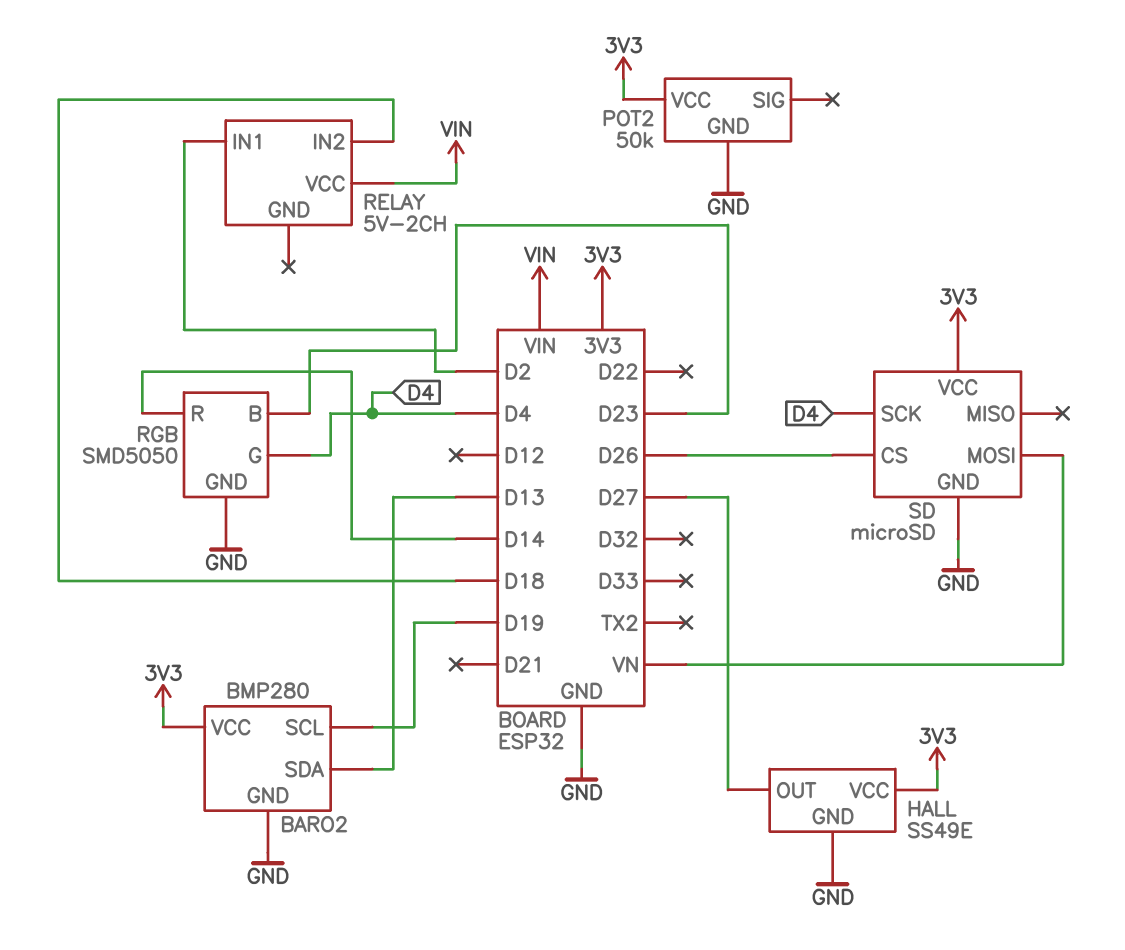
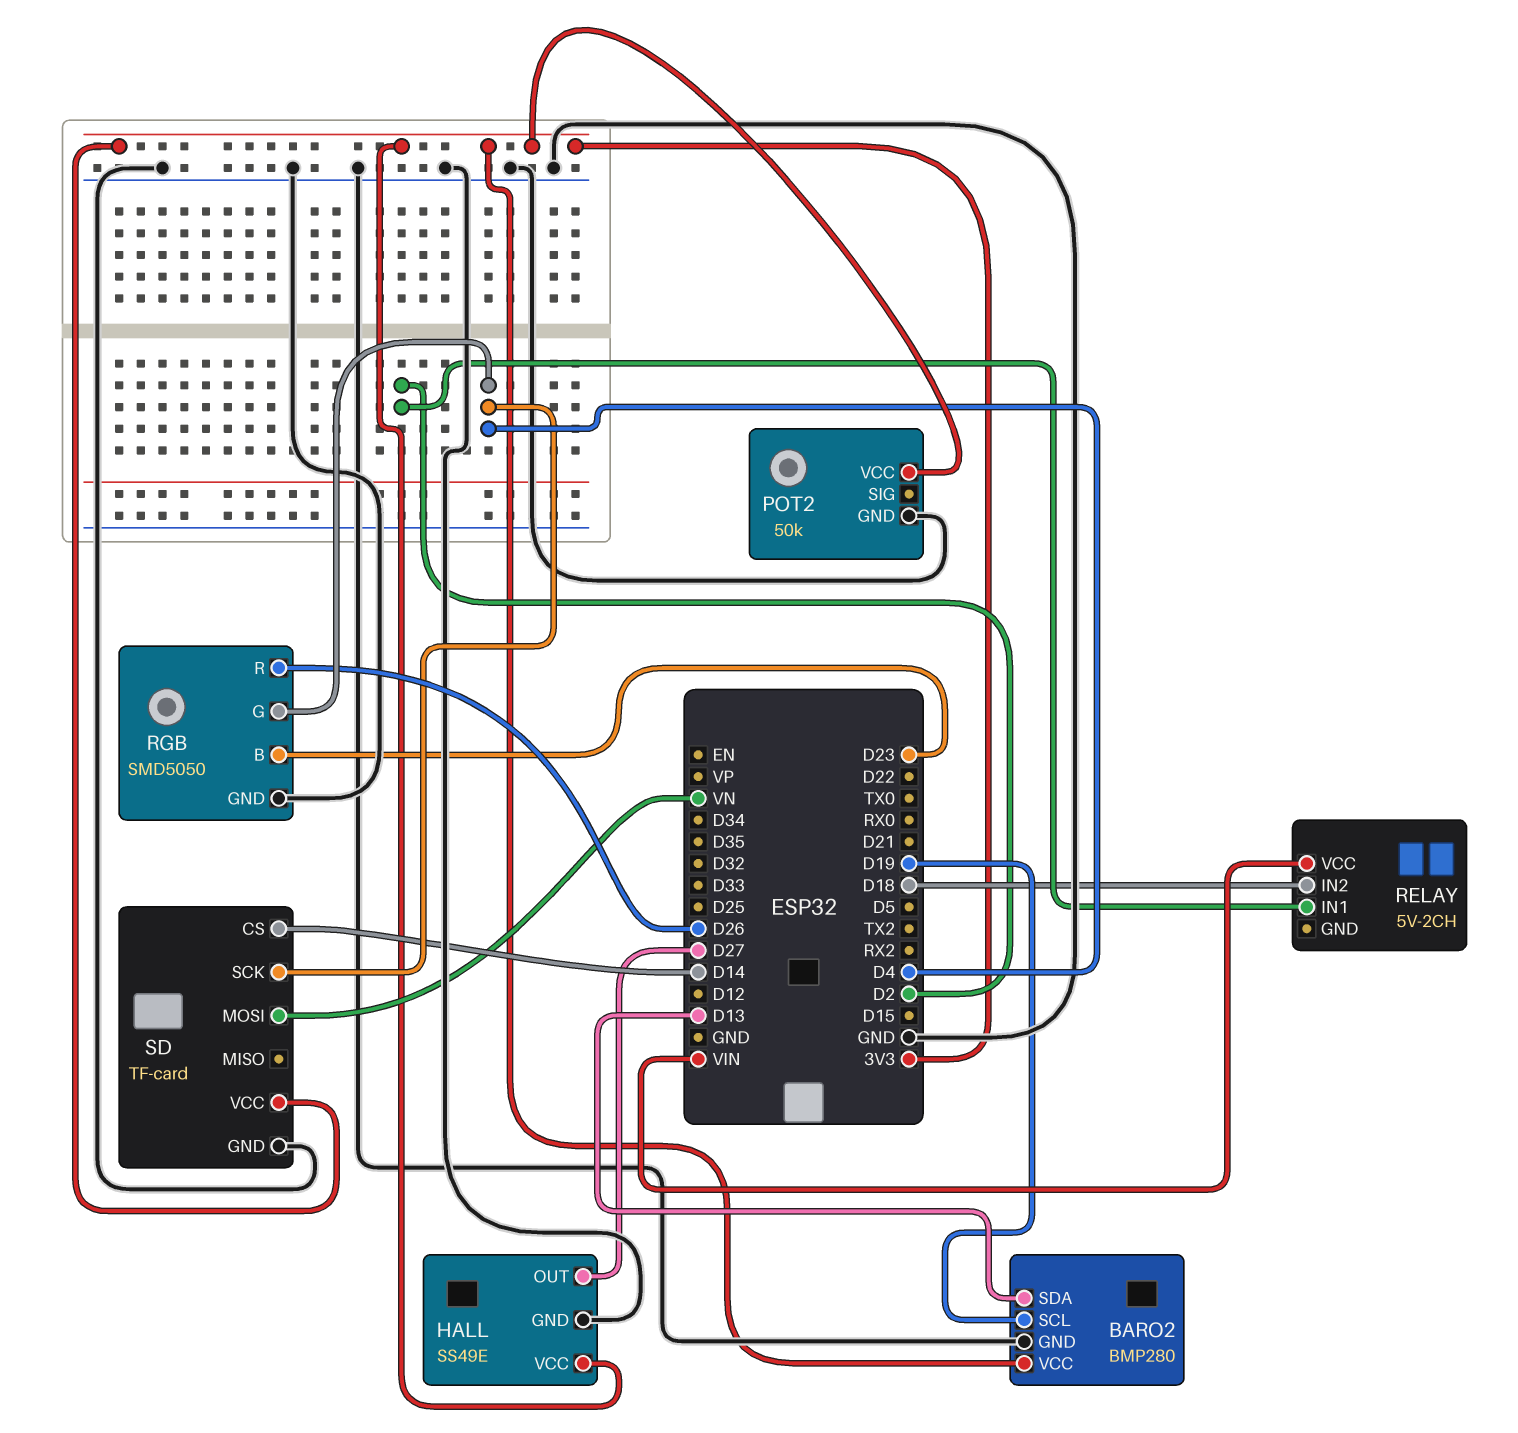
RGB pin R: D14 -> D26
SD: microSD -> TF-card
SD pin CS: D26 -> D14

